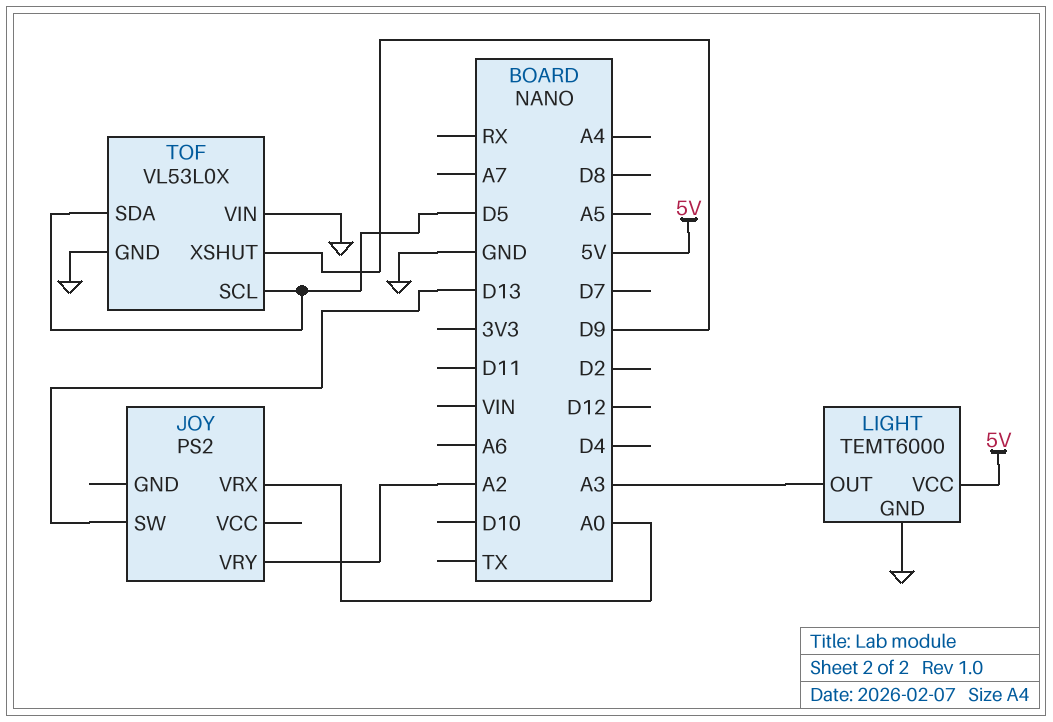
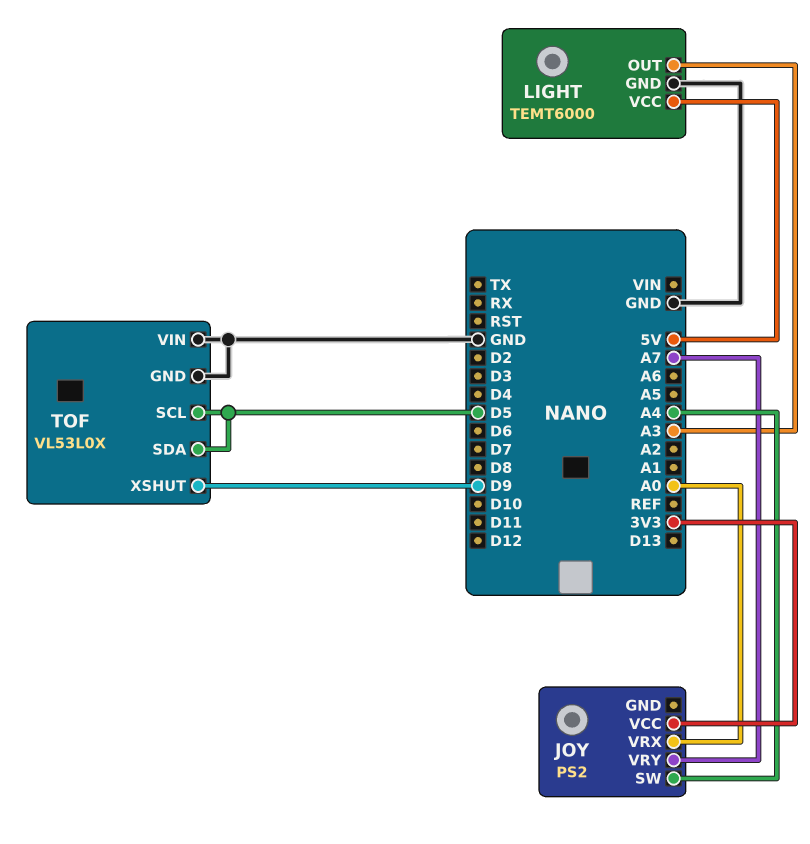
JOY pin SW: D13 -> A4
JOY pin VCC: none -> 3V3
JOY pin VRY: A2 -> A7

